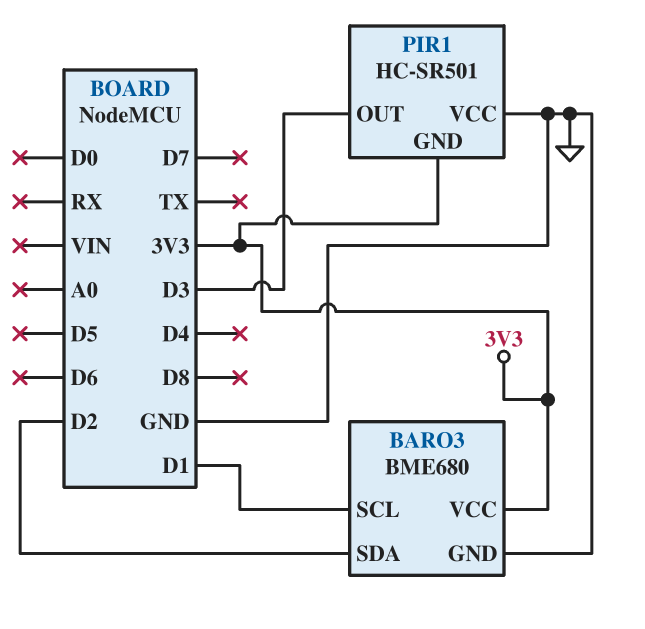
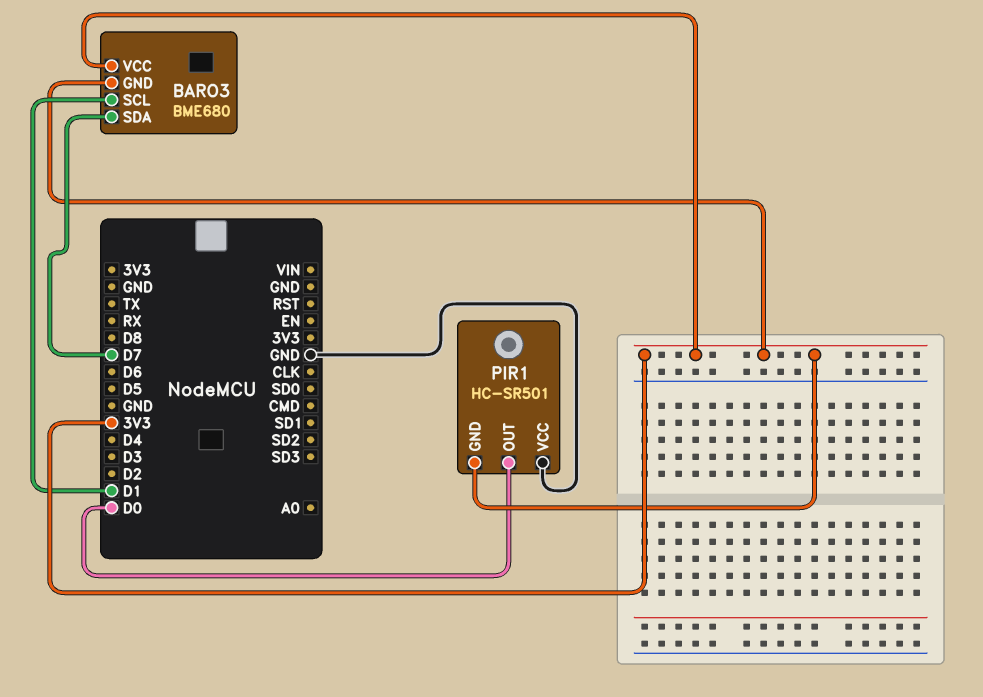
BARO3 pin GND: GND -> 3V3
BARO3 pin SDA: D2 -> D7
PIR1 pin OUT: D3 -> D0

